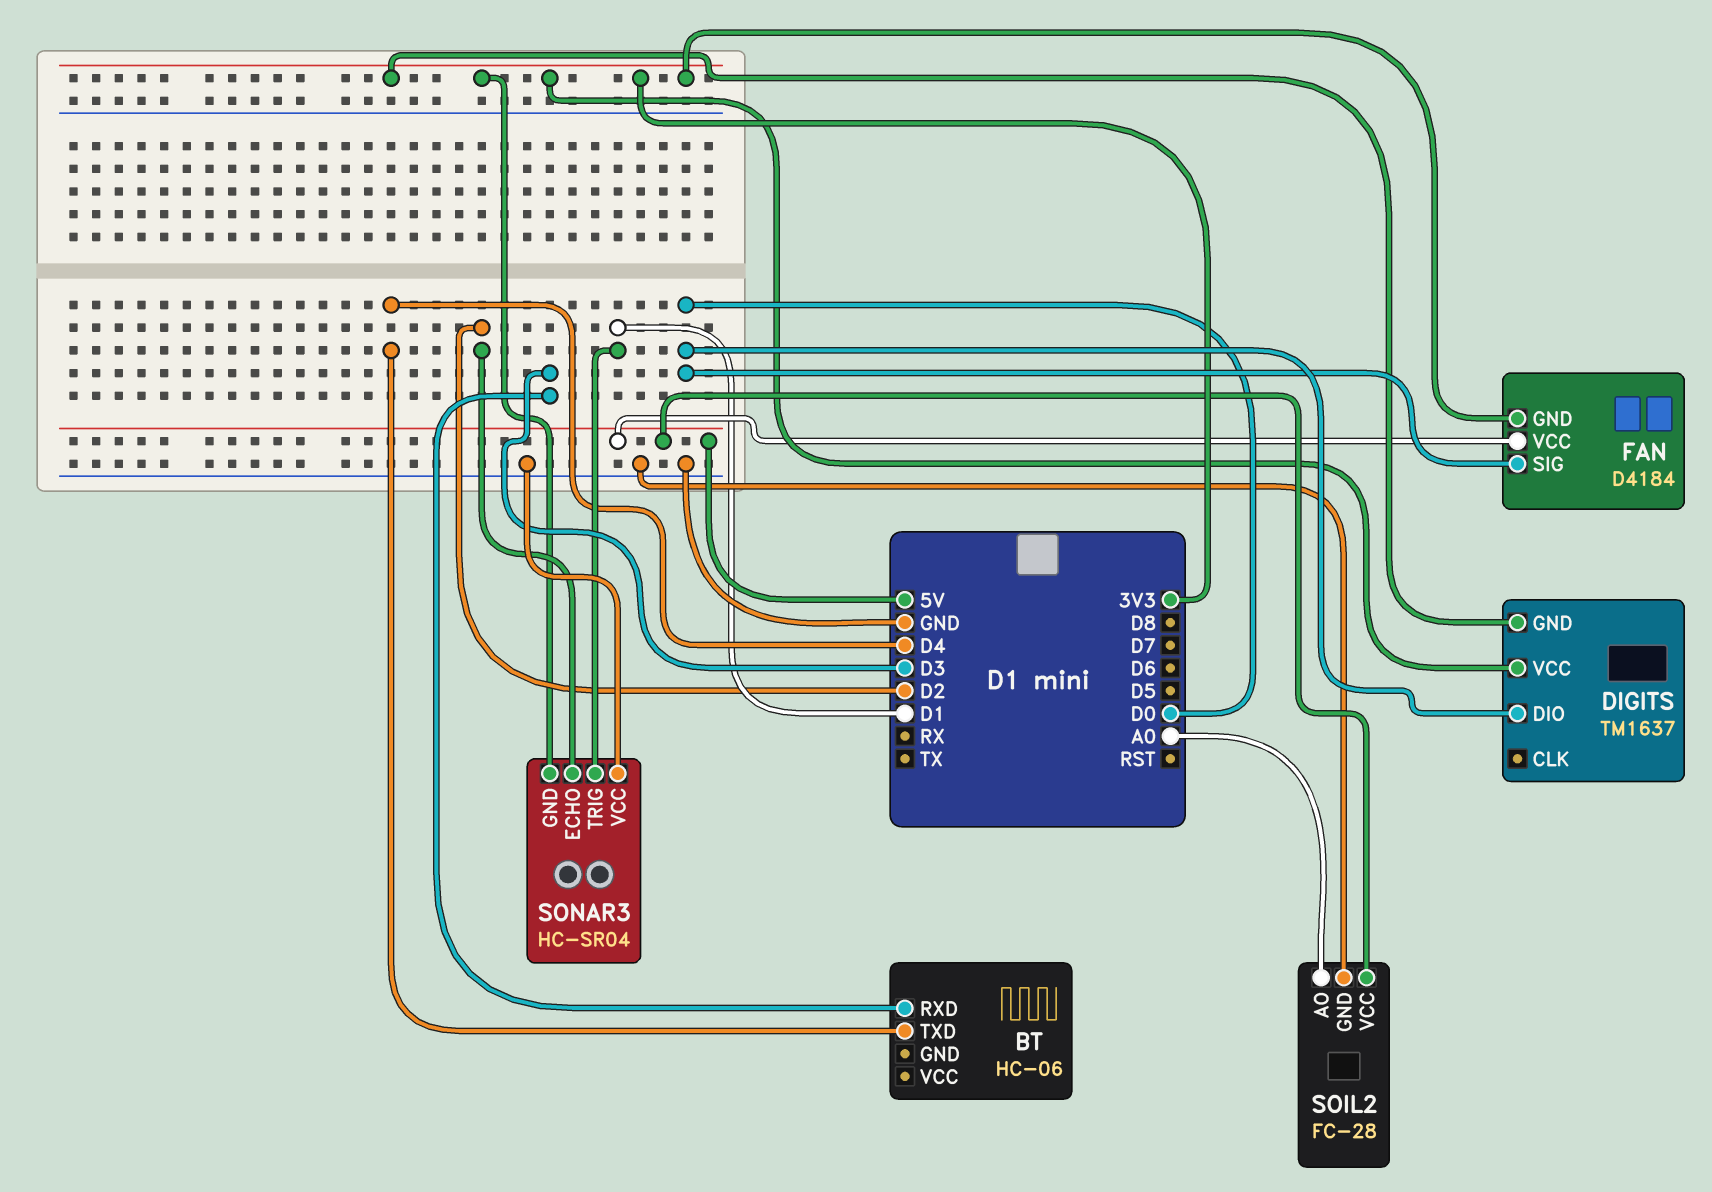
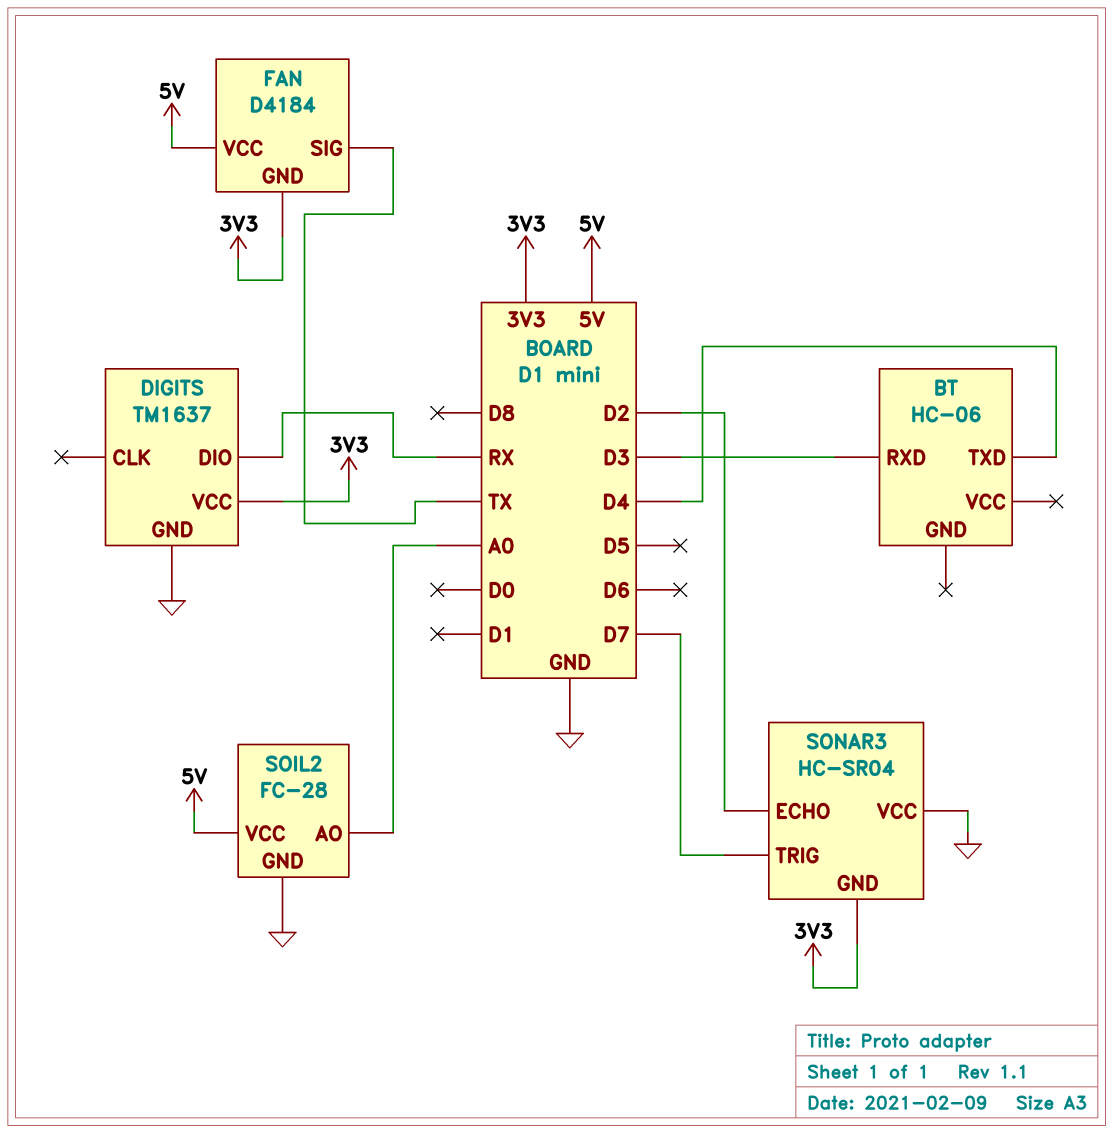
DIGITS pin DIO: D0 -> RX
DIGITS pin GND: 3V3 -> GND
FAN pin SIG: D0 -> TX
SONAR3 pin TRIG: D1 -> D7

